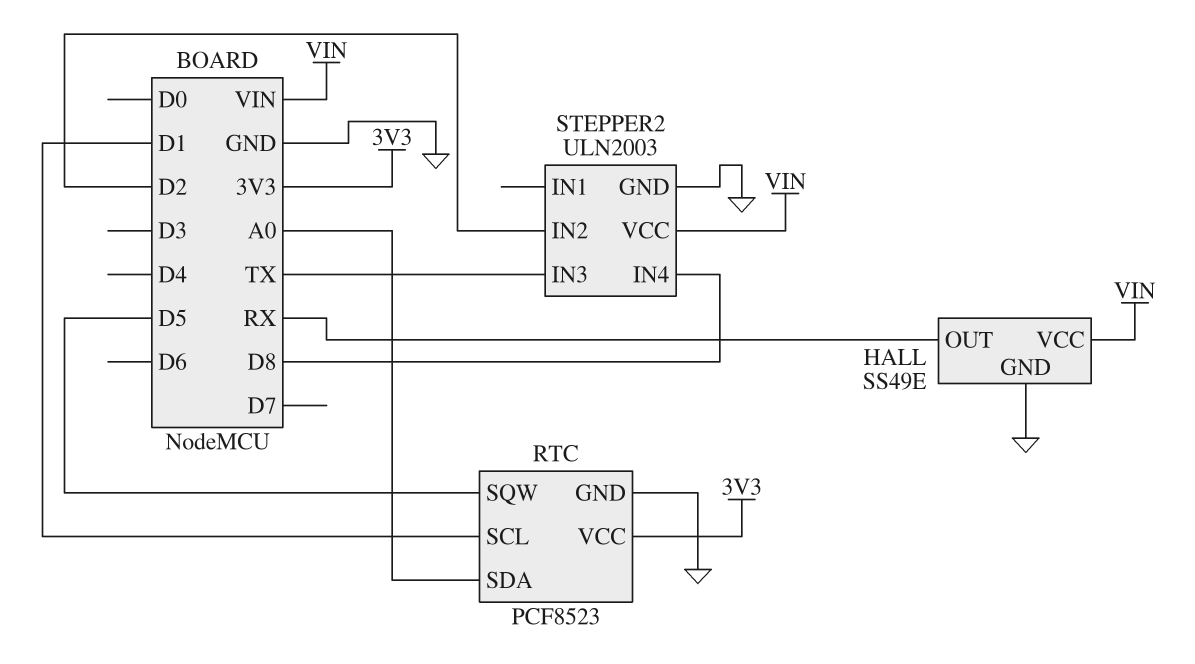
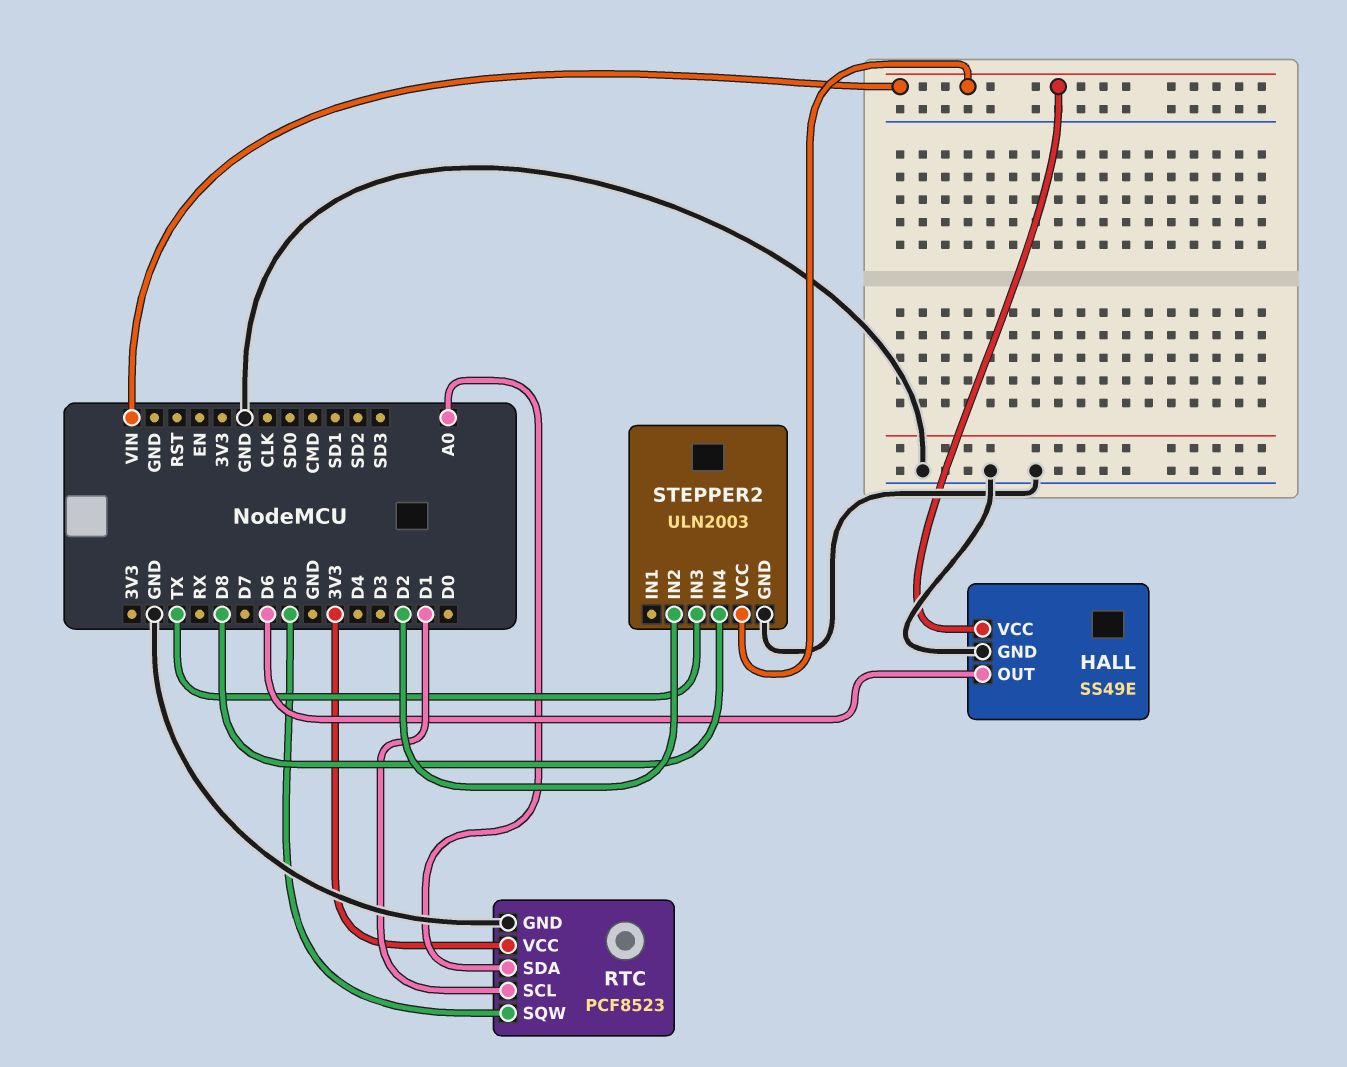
HALL pin OUT: RX -> D6

